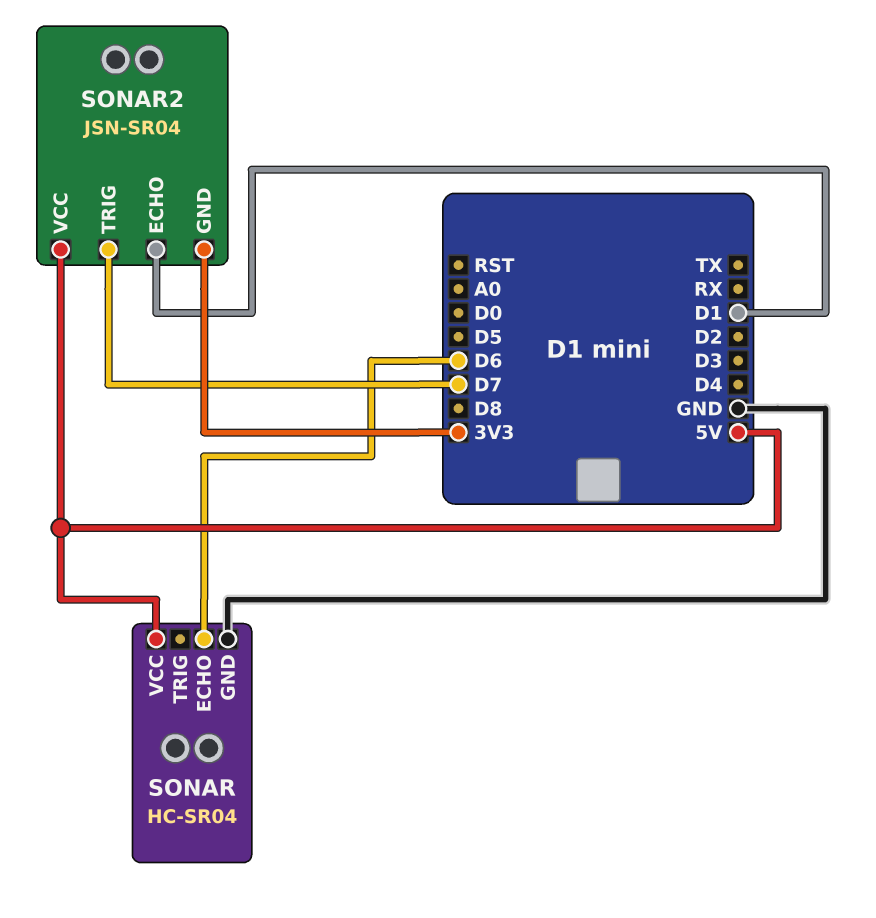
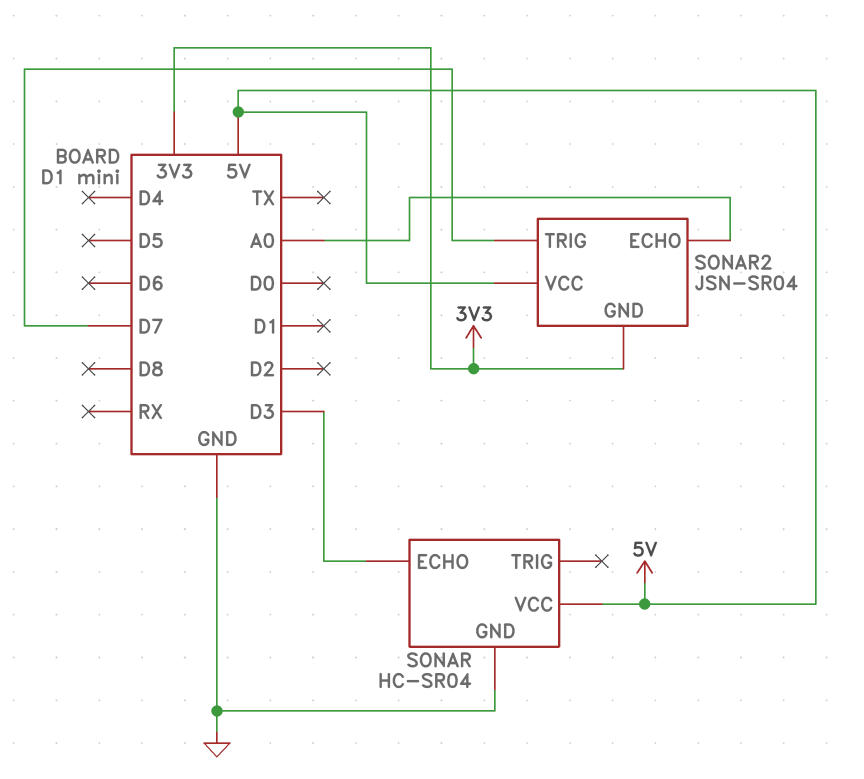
SONAR pin ECHO: D6 -> D3
SONAR2 pin ECHO: D1 -> A0

